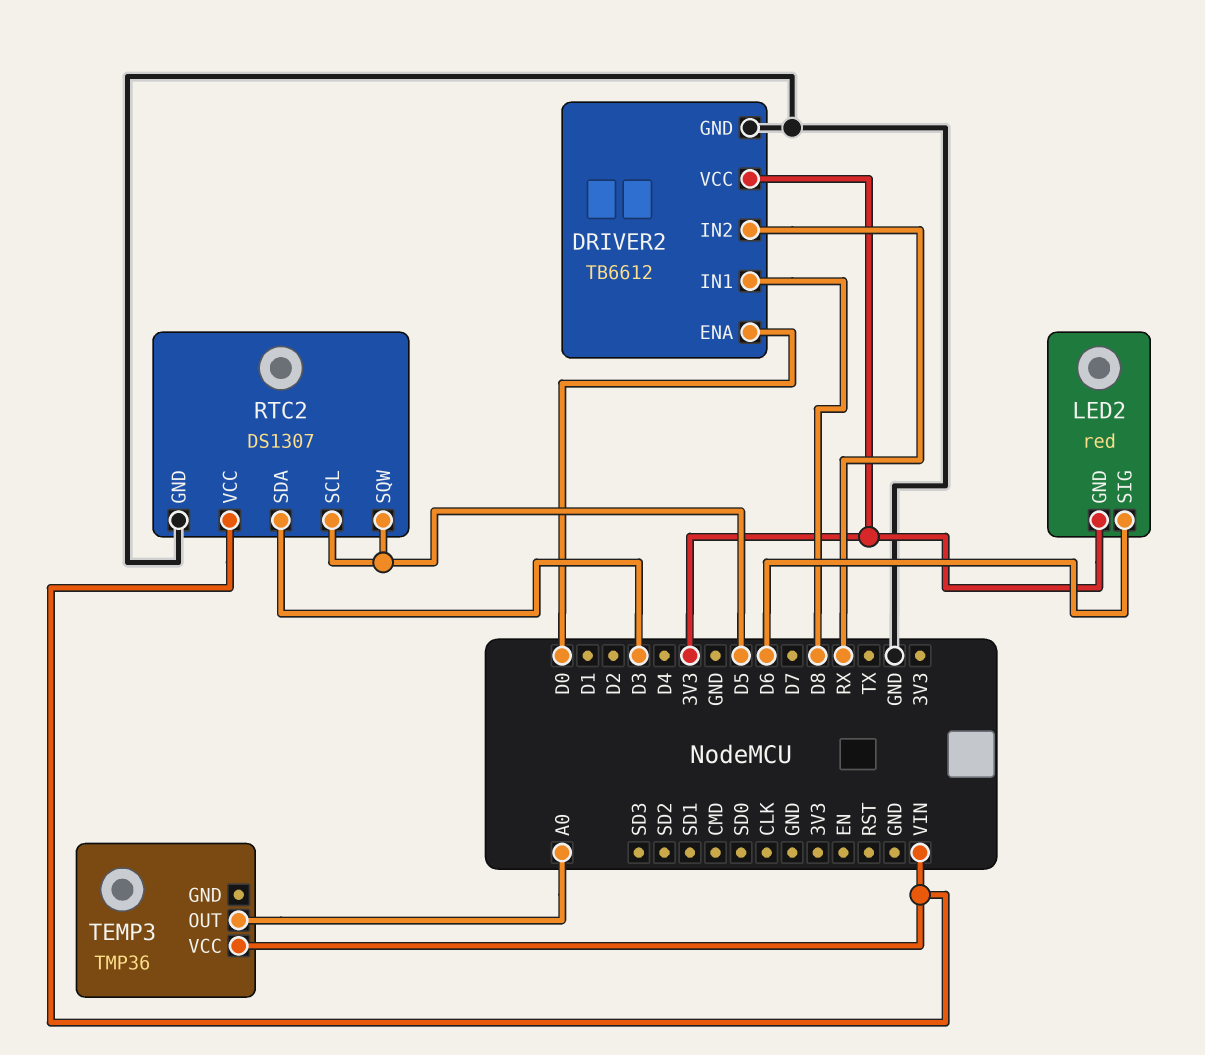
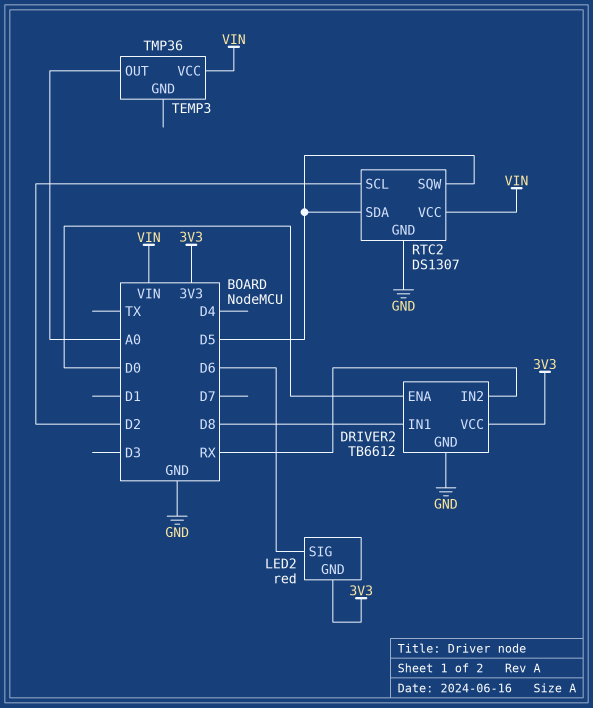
RTC2 pin SCL: D5 -> D2
RTC2 pin SDA: D3 -> D5

